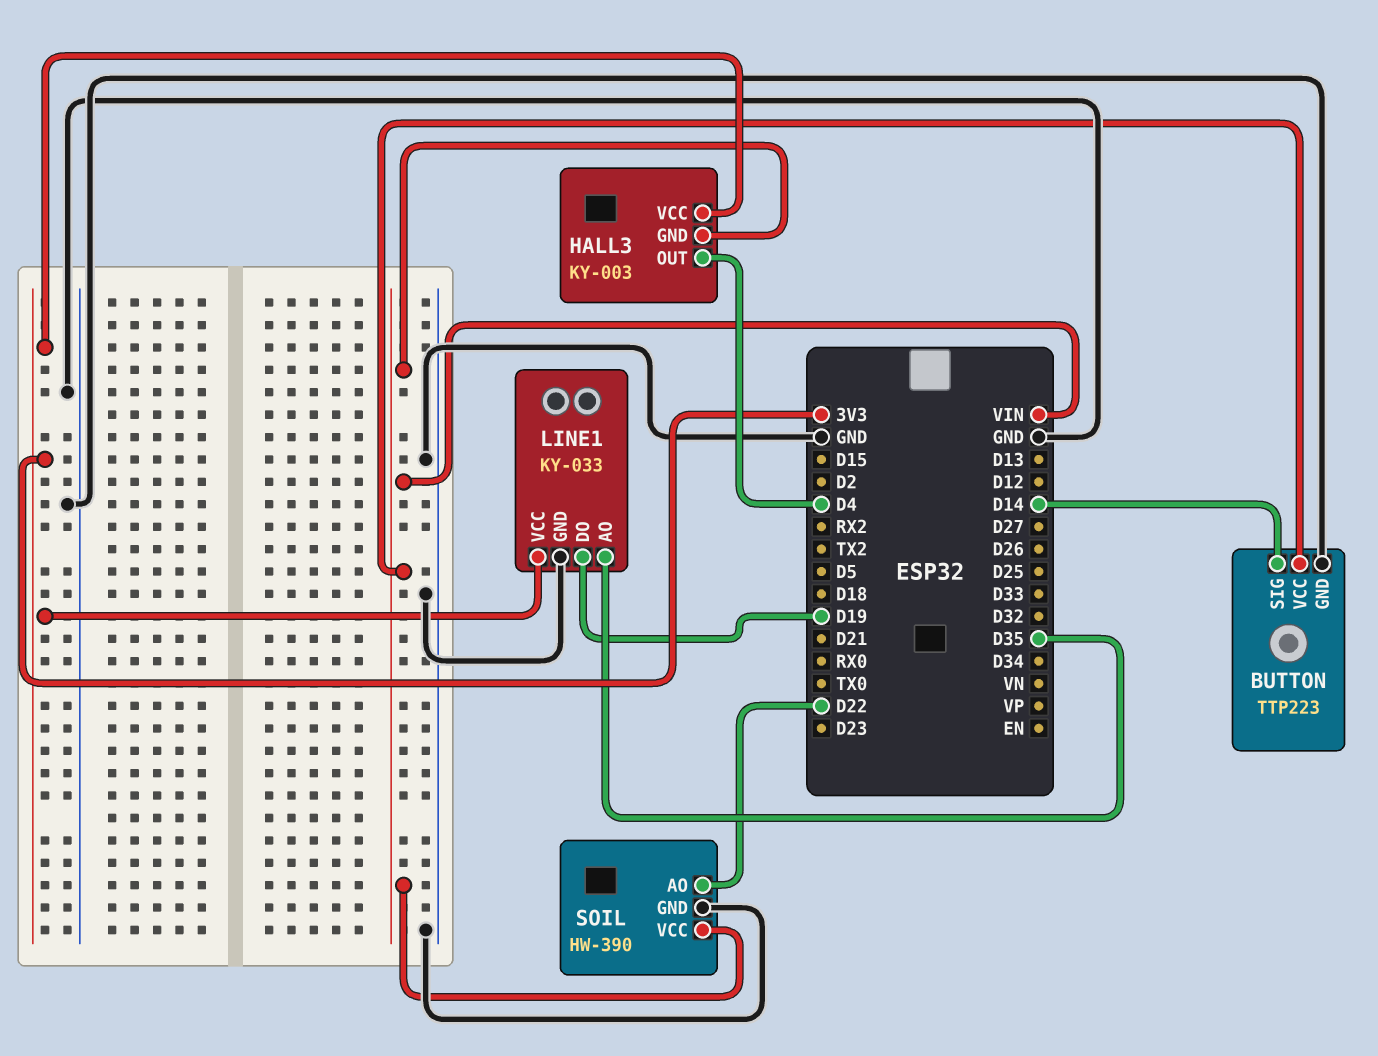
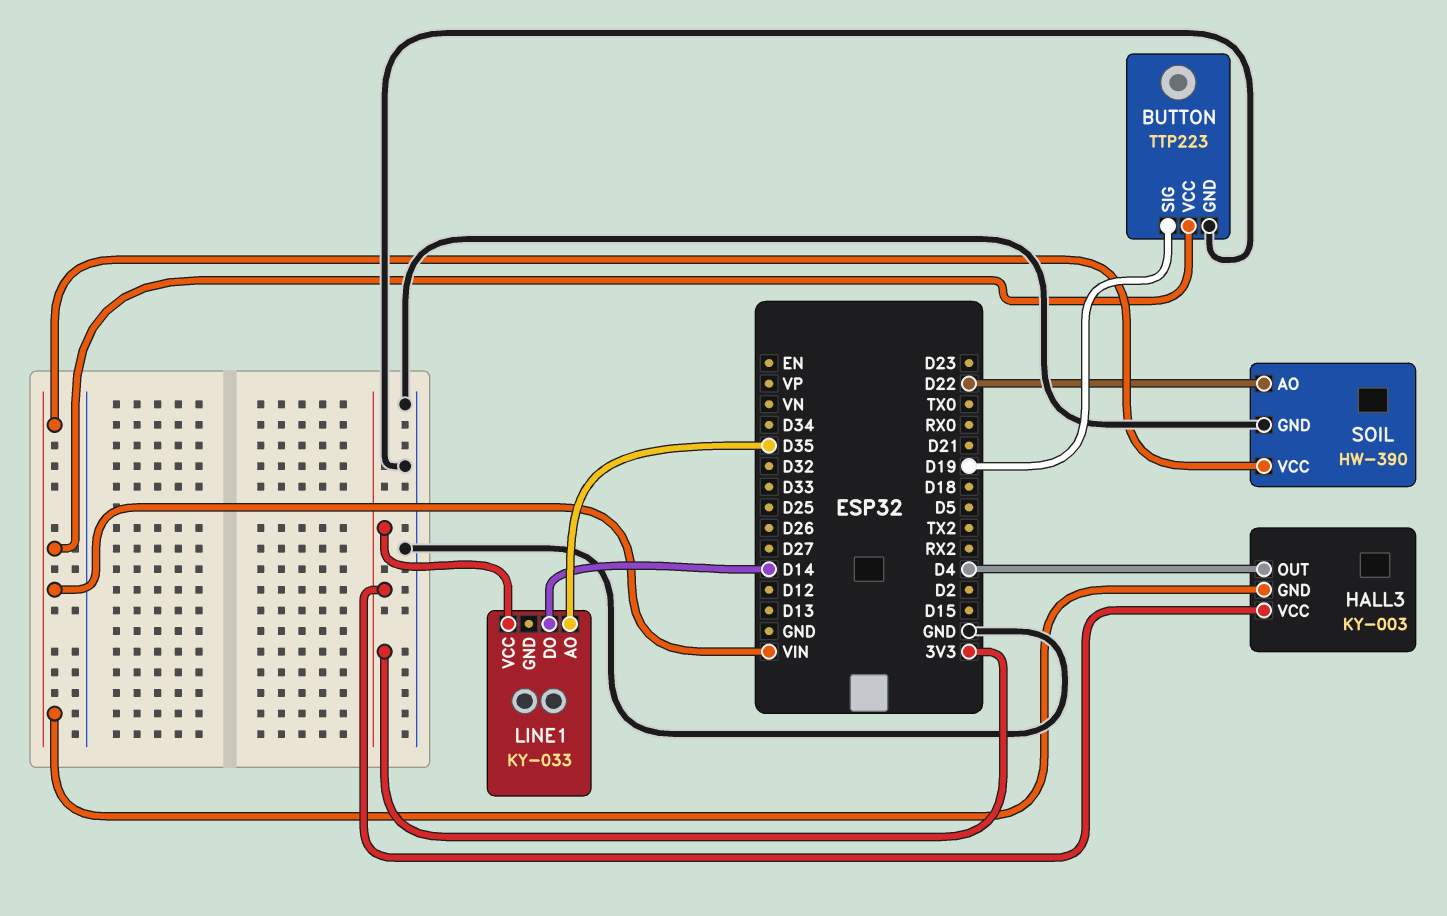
BUTTON pin SIG: D14 -> D19
LINE1 pin DO: D19 -> D14
LINE1 pin GND: GND -> none

